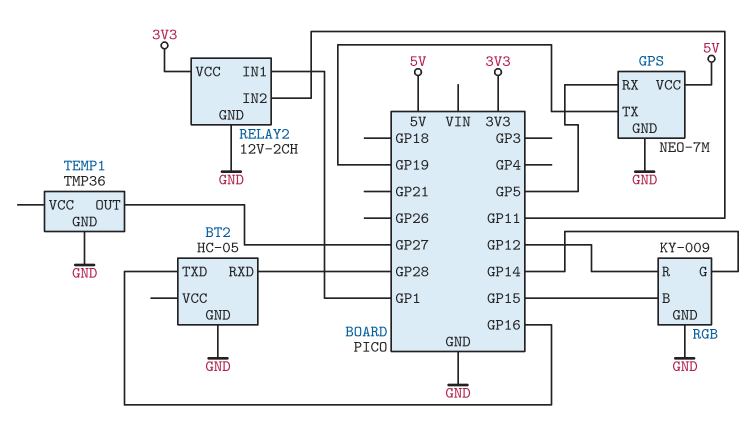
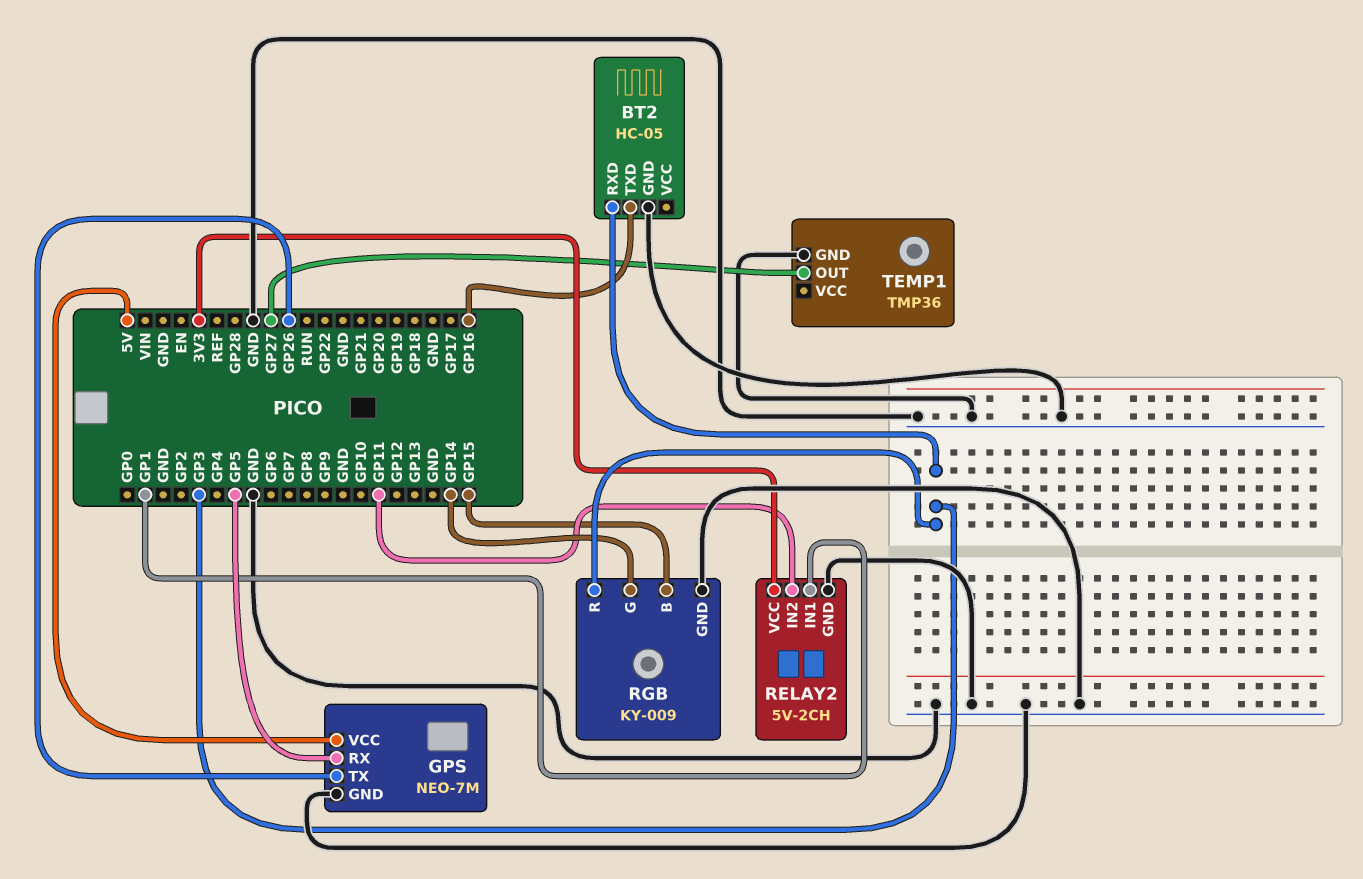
BT2 pin RXD: GP28 -> GP3
GPS pin TX: GP19 -> GP26
RELAY2: 12V-2CH -> 5V-2CH
RGB pin R: GP12 -> GP3

